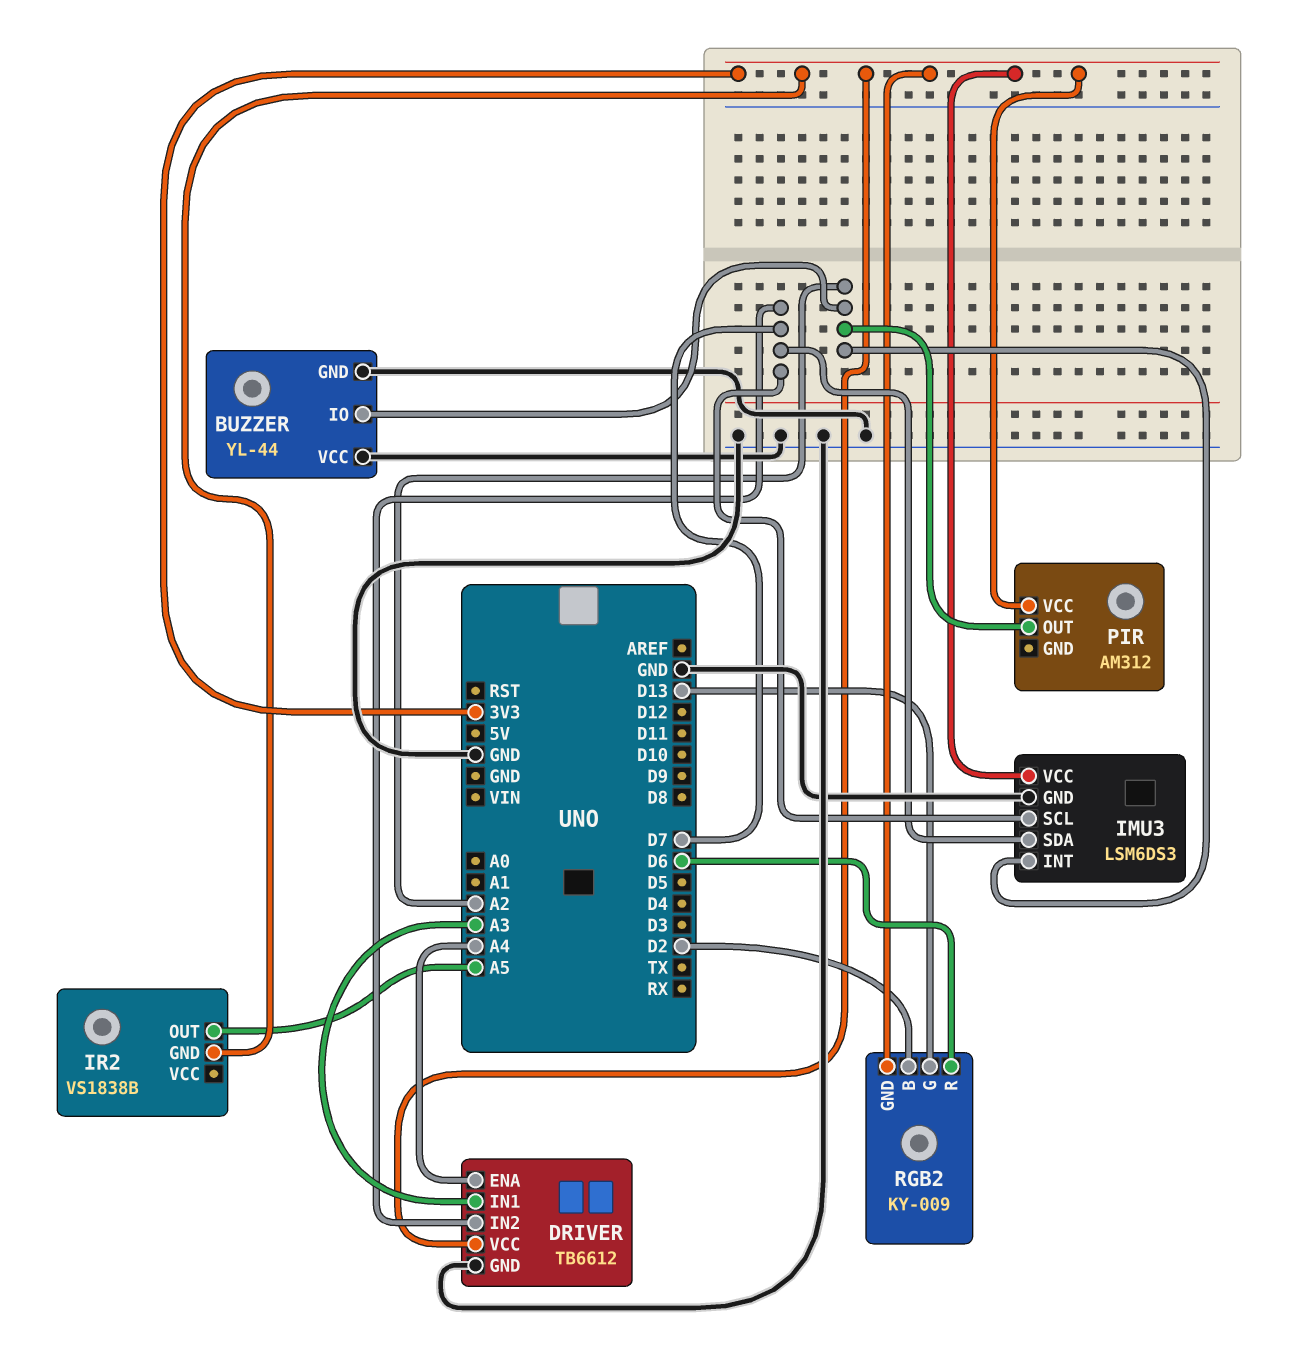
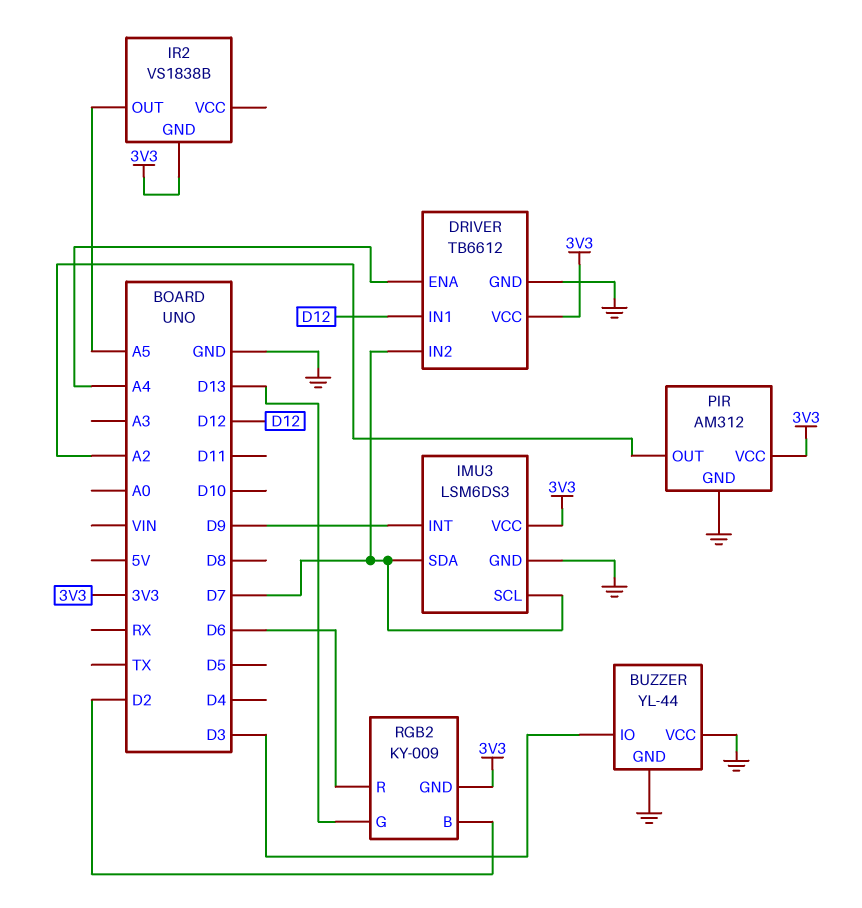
BUZZER pin IO: A2 -> D3
DRIVER pin IN1: A3 -> D12
IMU3 pin INT: A2 -> D9
PIR pin GND: none -> GND

